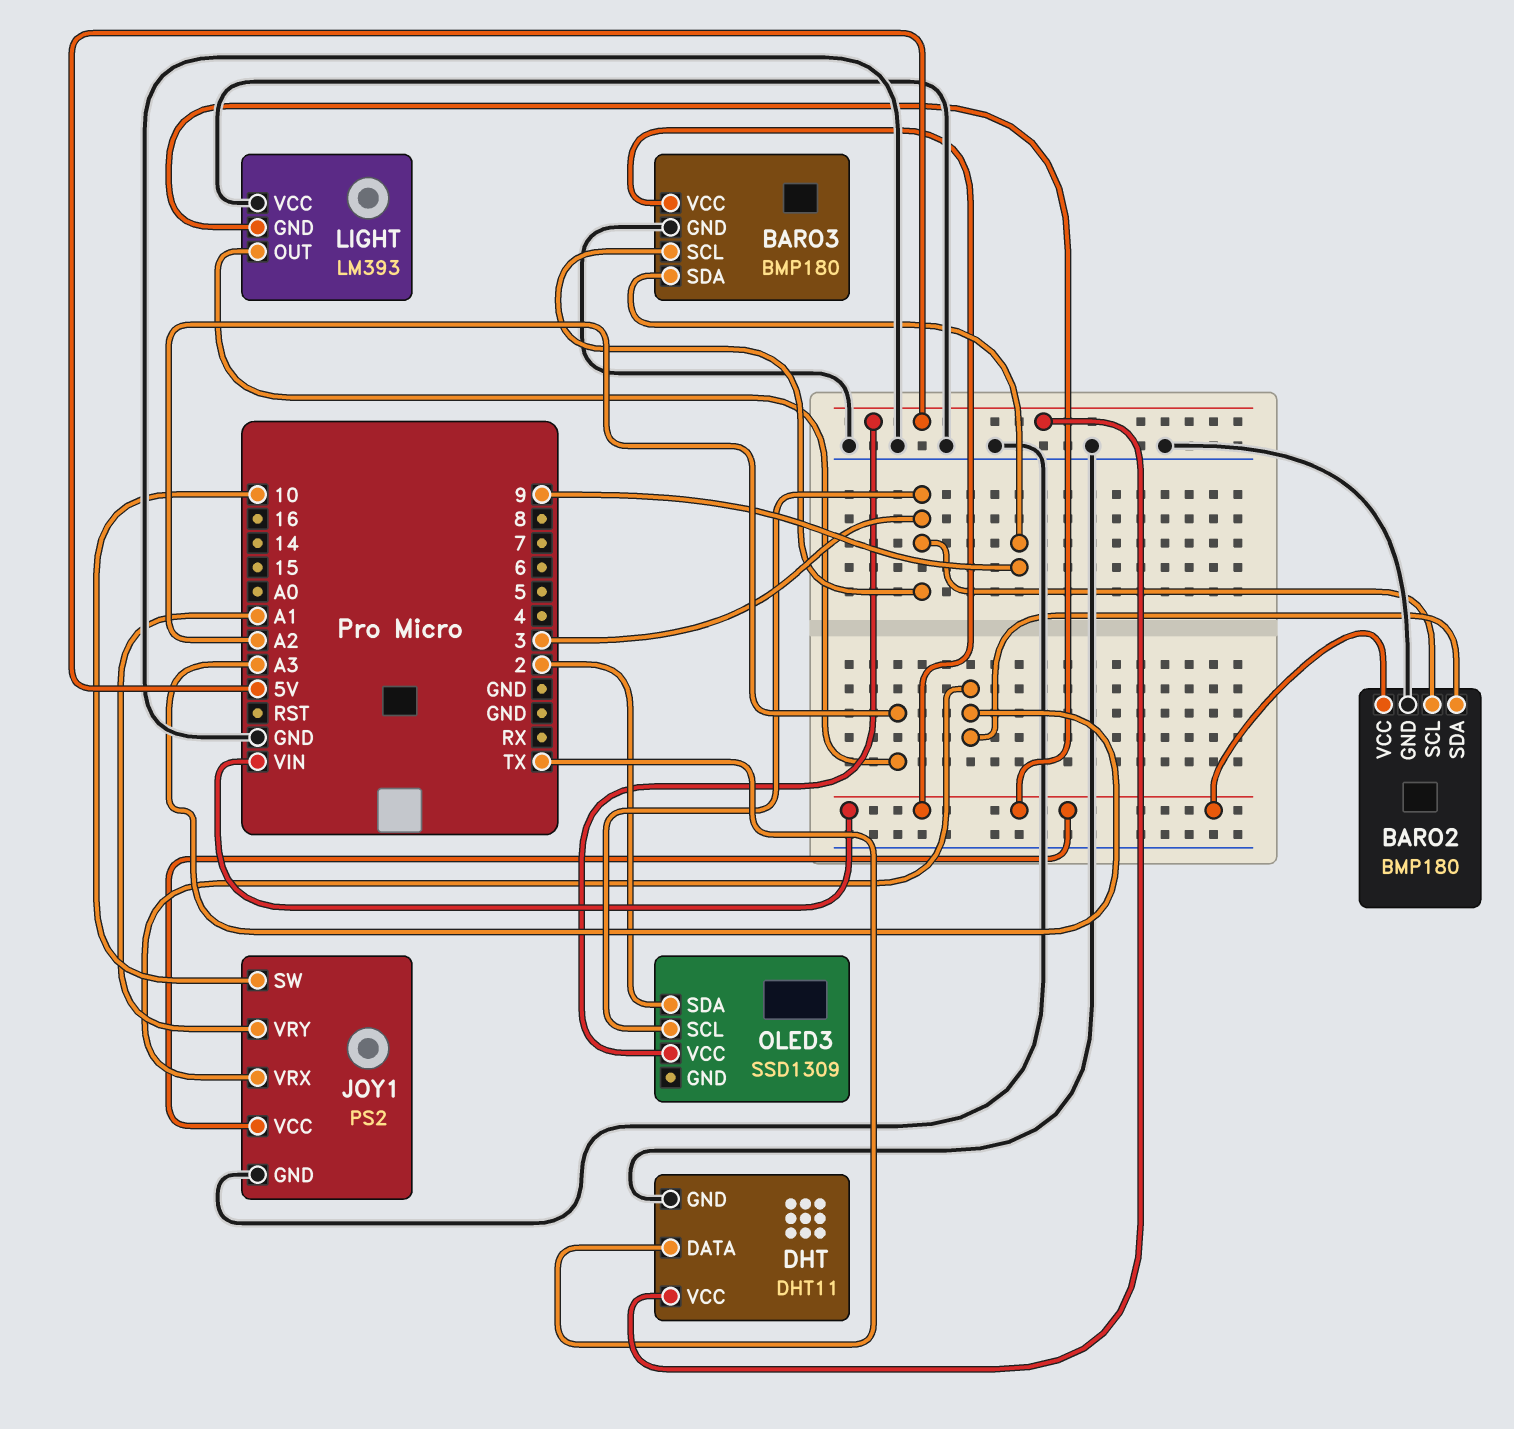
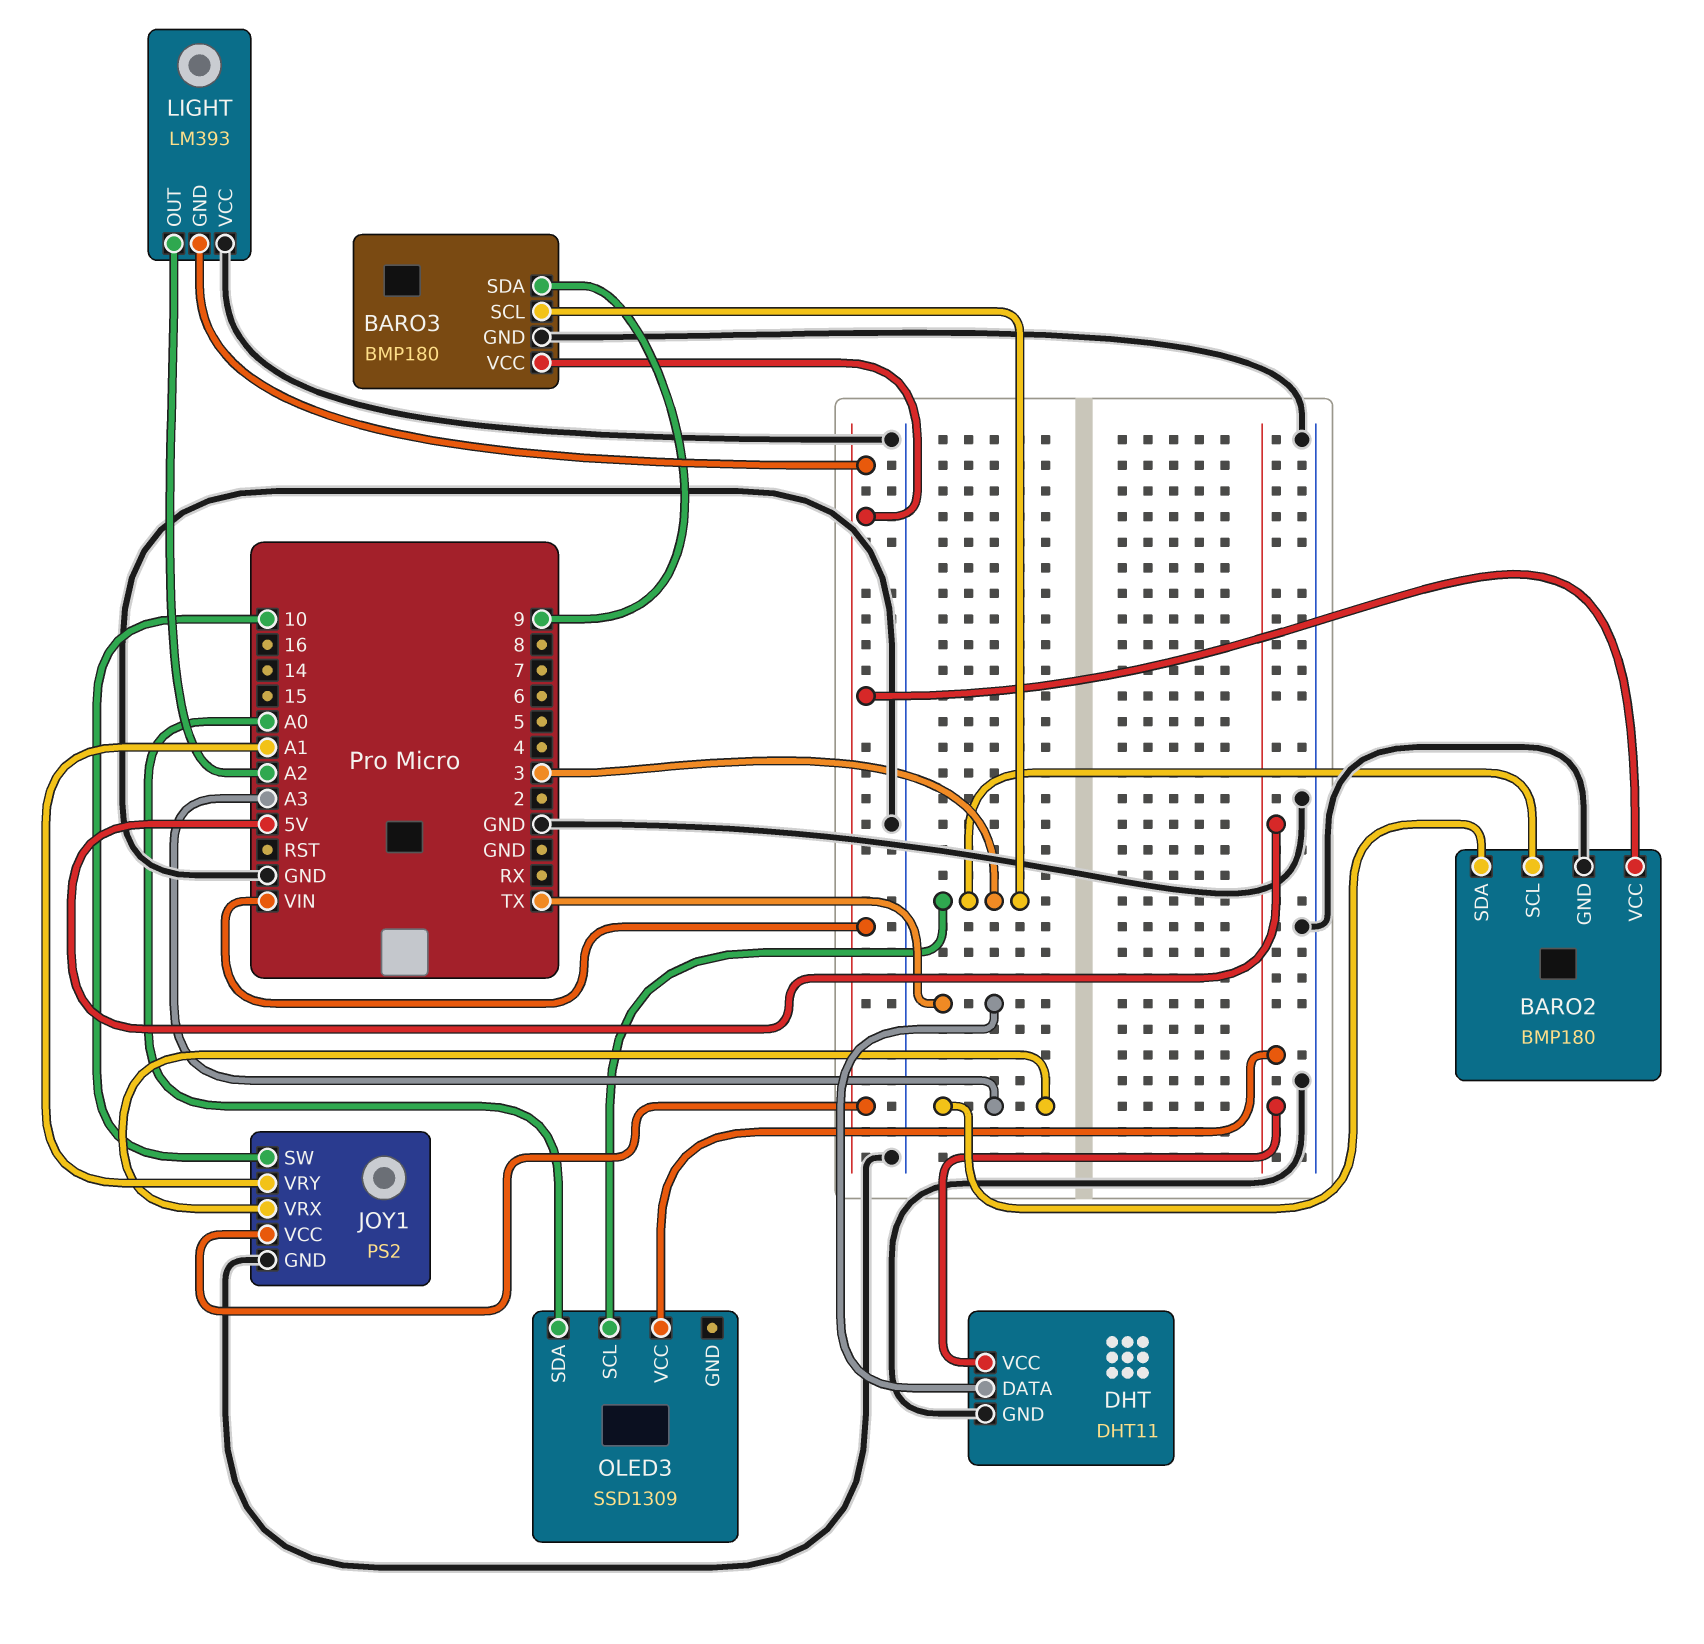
OLED3 pin SDA: 2 -> A0

